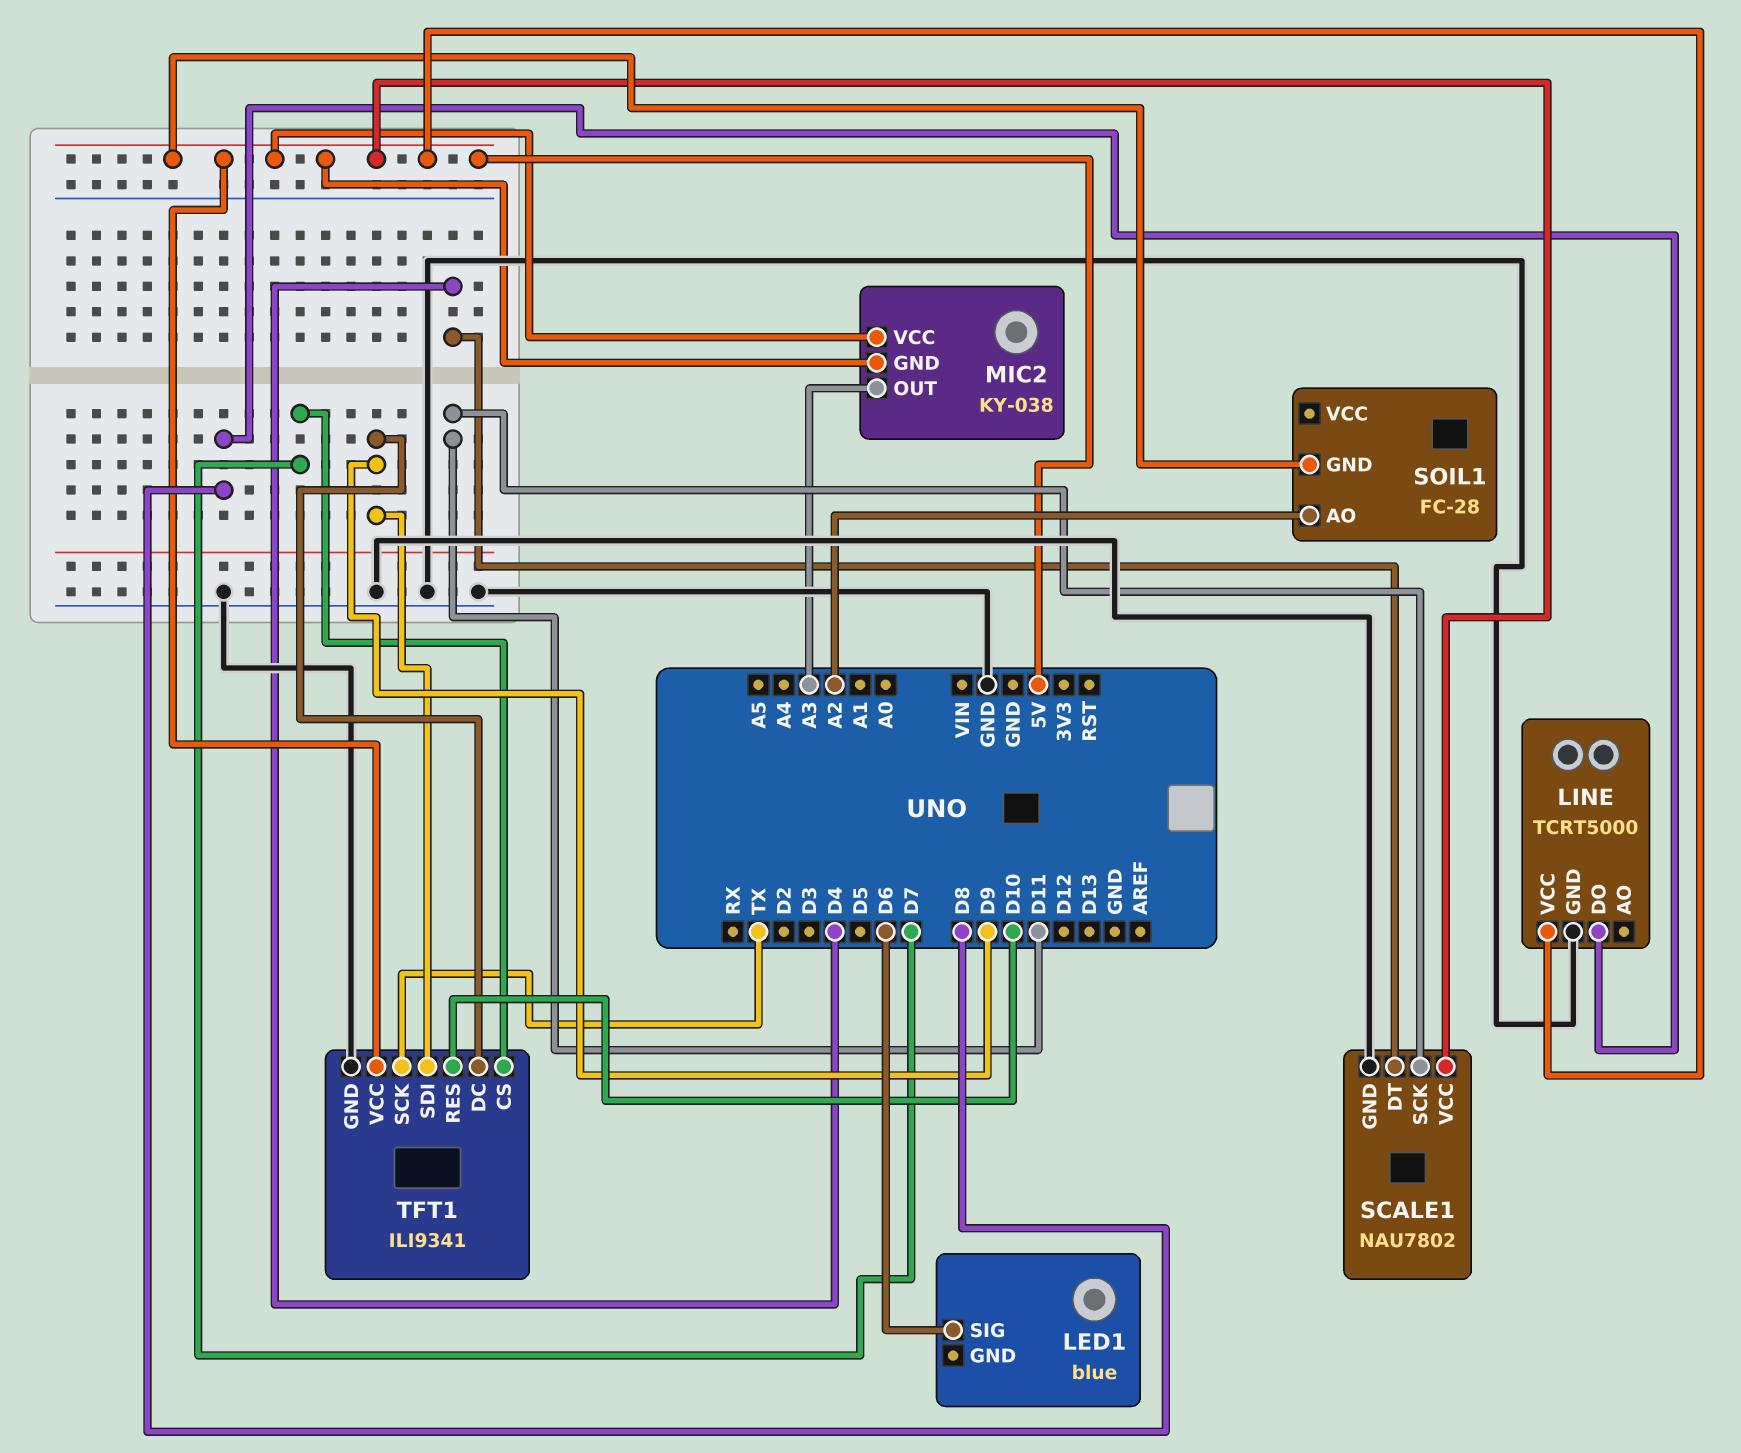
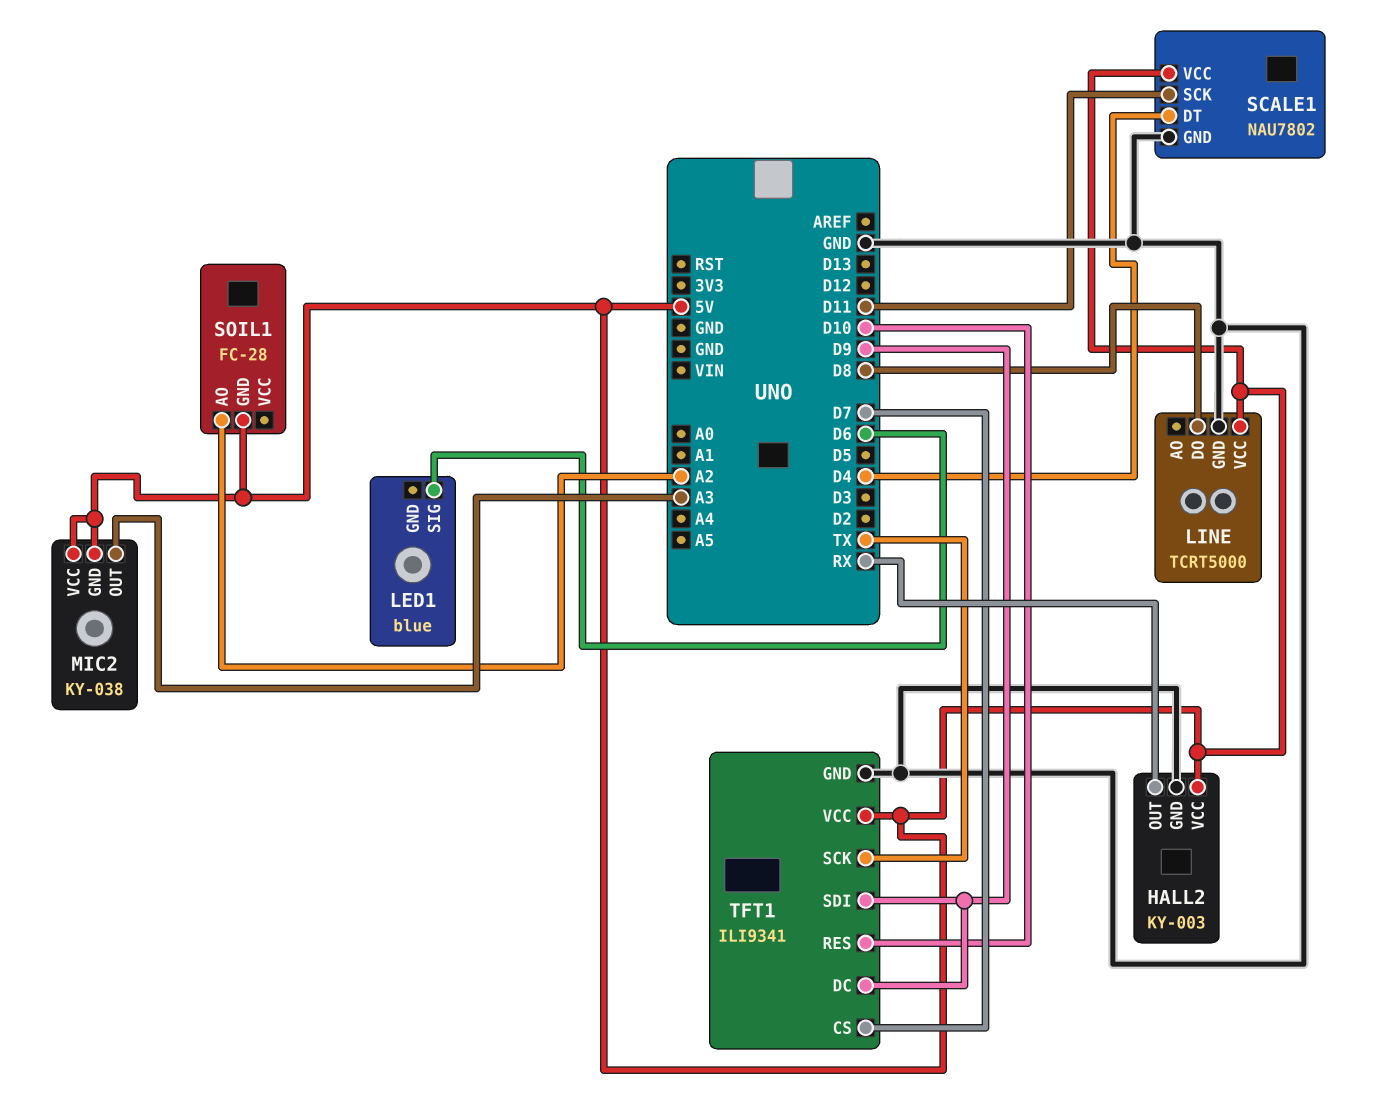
HALL2: none -> KY-003
HALL2 pin GND: none -> GND
HALL2 pin OUT: none -> RX
HALL2 pin VCC: none -> 5V

